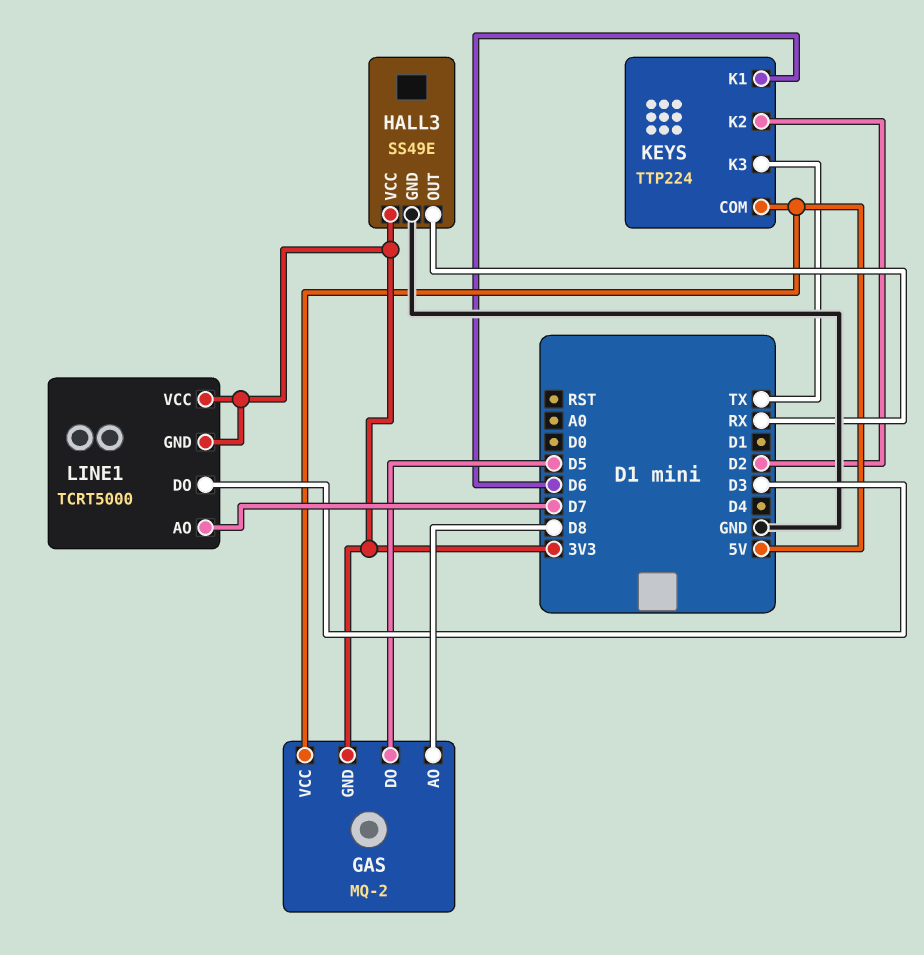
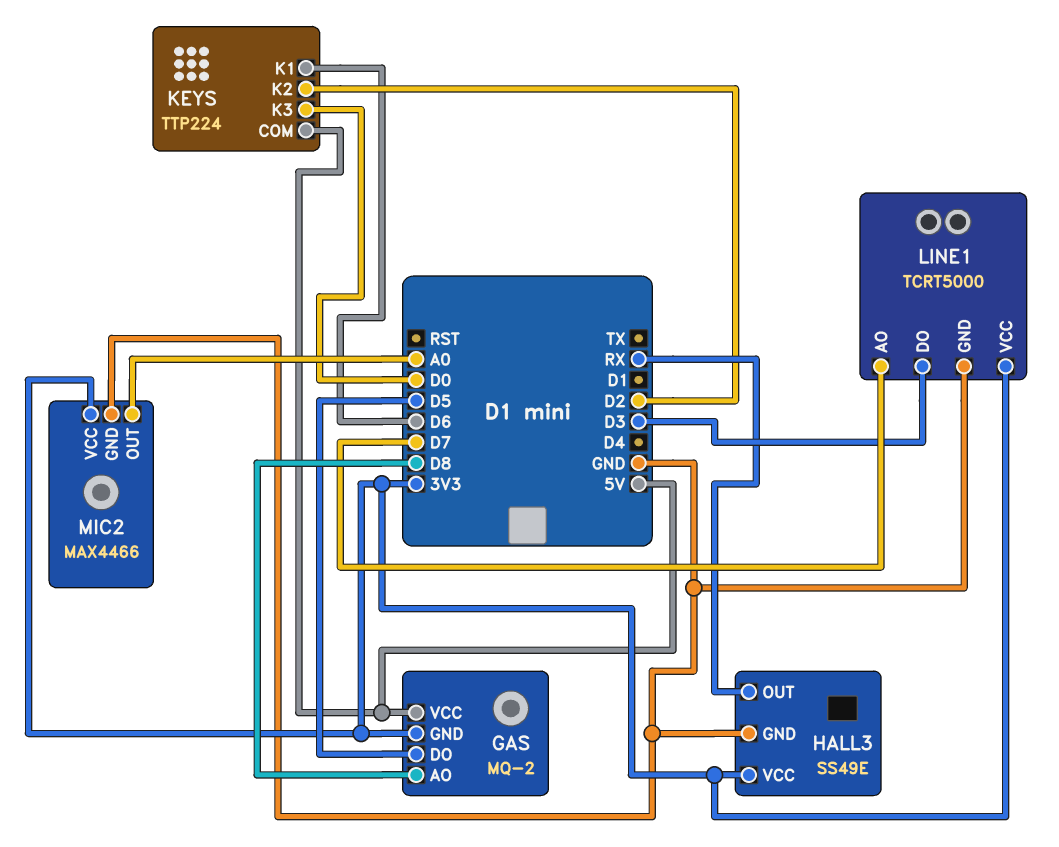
KEYS pin K3: TX -> D0
LINE1 pin GND: 3V3 -> GND
MIC2: none -> MAX4466
MIC2 pin GND: none -> GND
MIC2 pin OUT: none -> A0
MIC2 pin VCC: none -> 3V3

